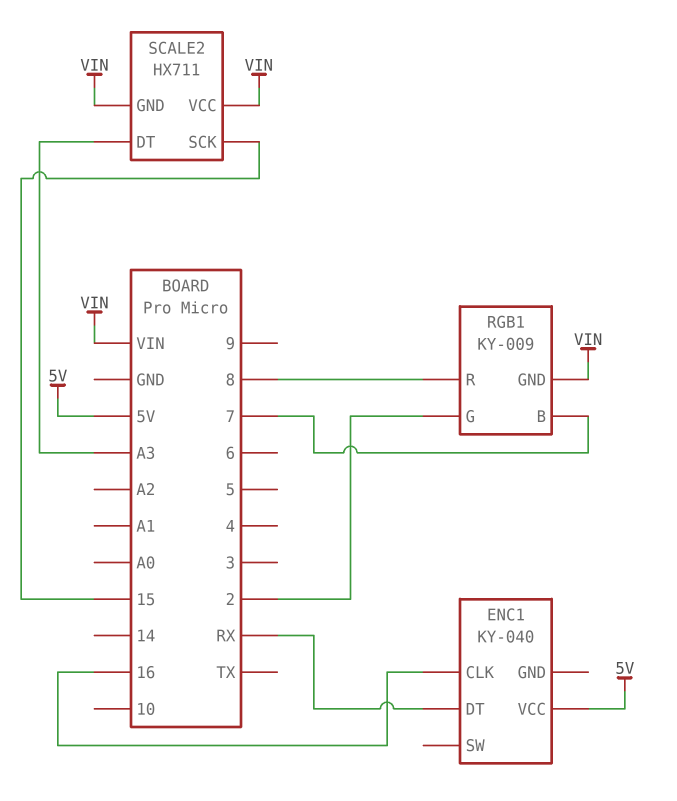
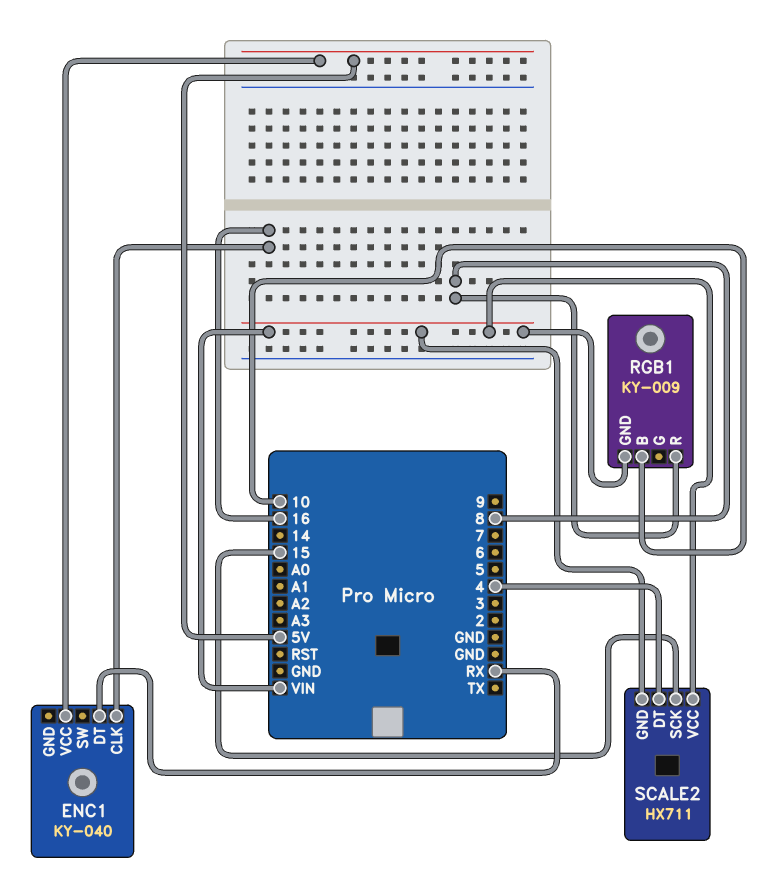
RGB1 pin B: 7 -> 10
RGB1 pin G: 2 -> none
SCALE2 pin DT: A3 -> 4

